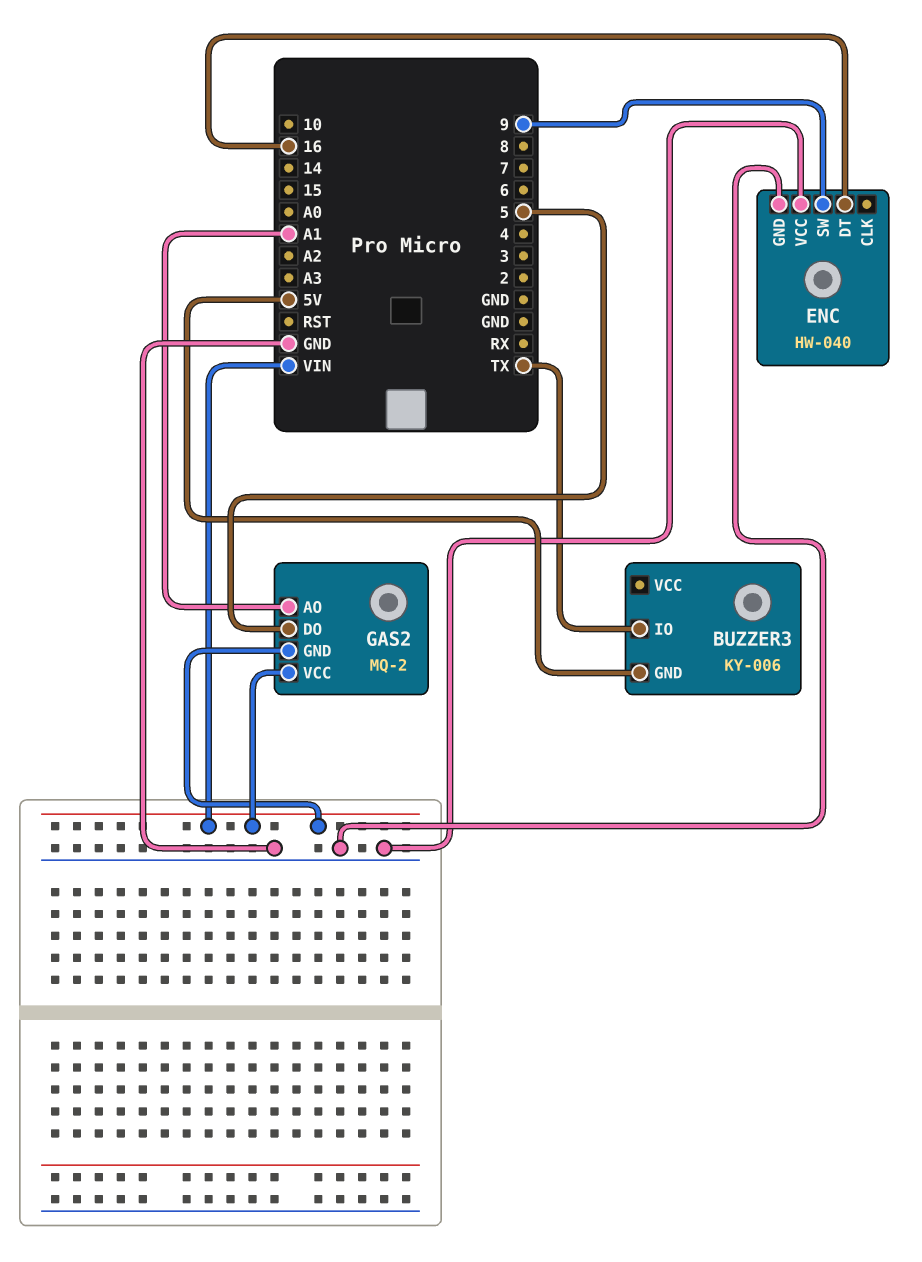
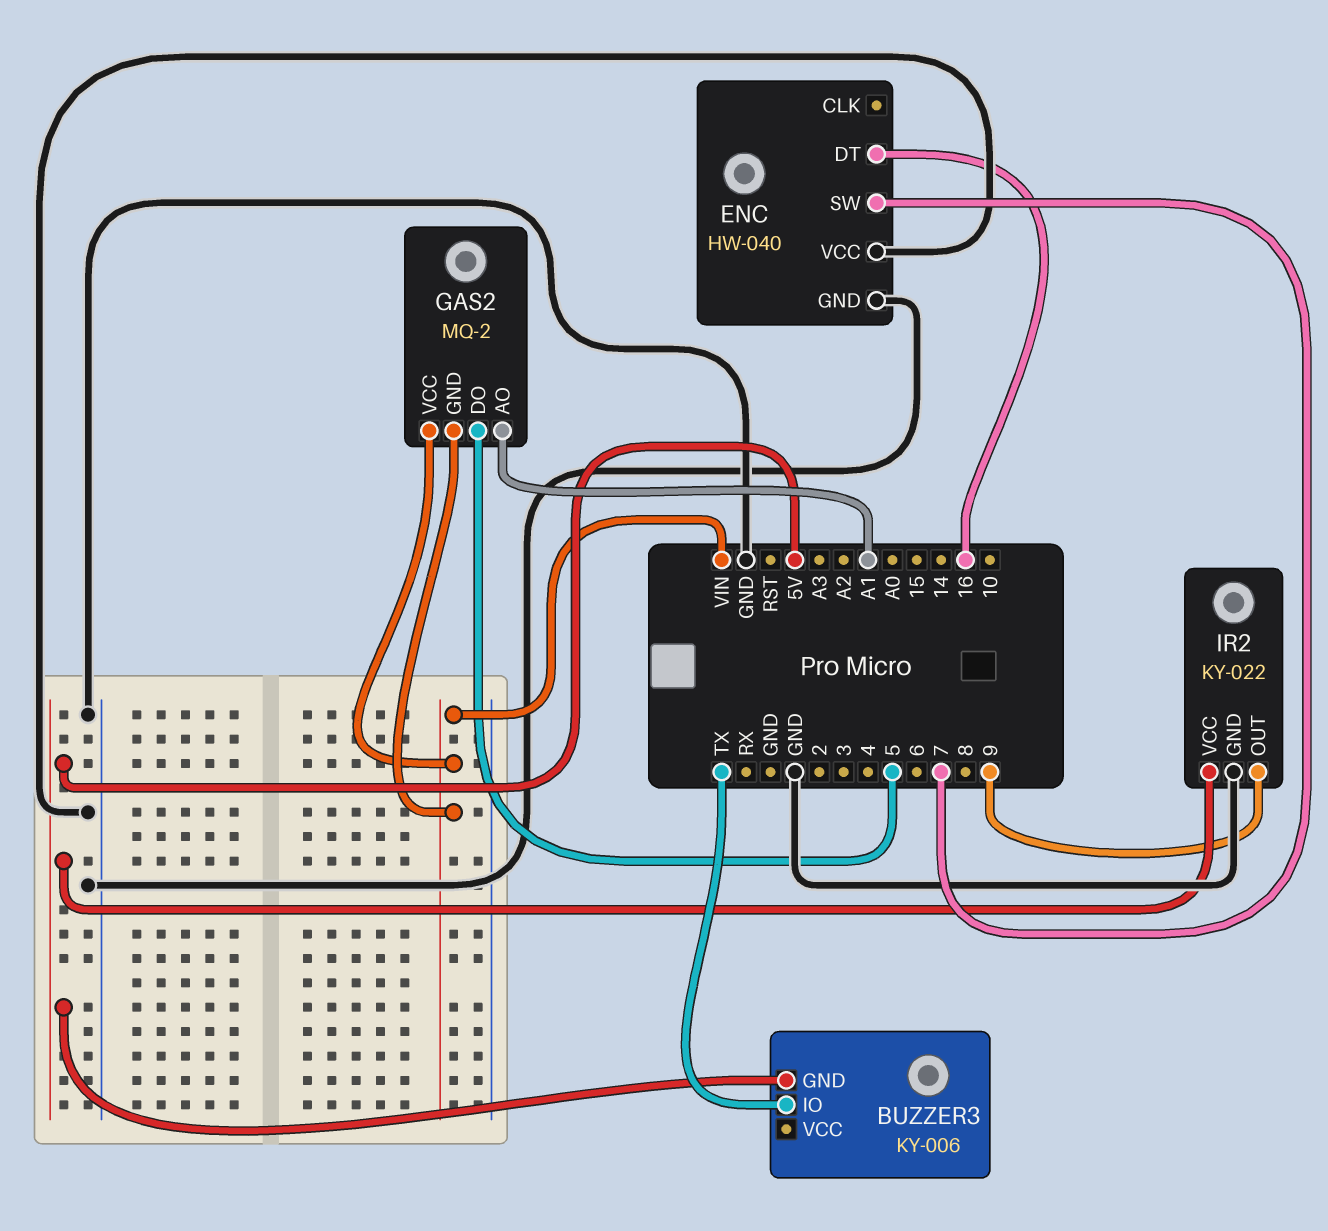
ENC pin SW: 9 -> 7
IR2: none -> KY-022
IR2 pin GND: none -> GND
IR2 pin OUT: none -> 9
IR2 pin VCC: none -> 5V

